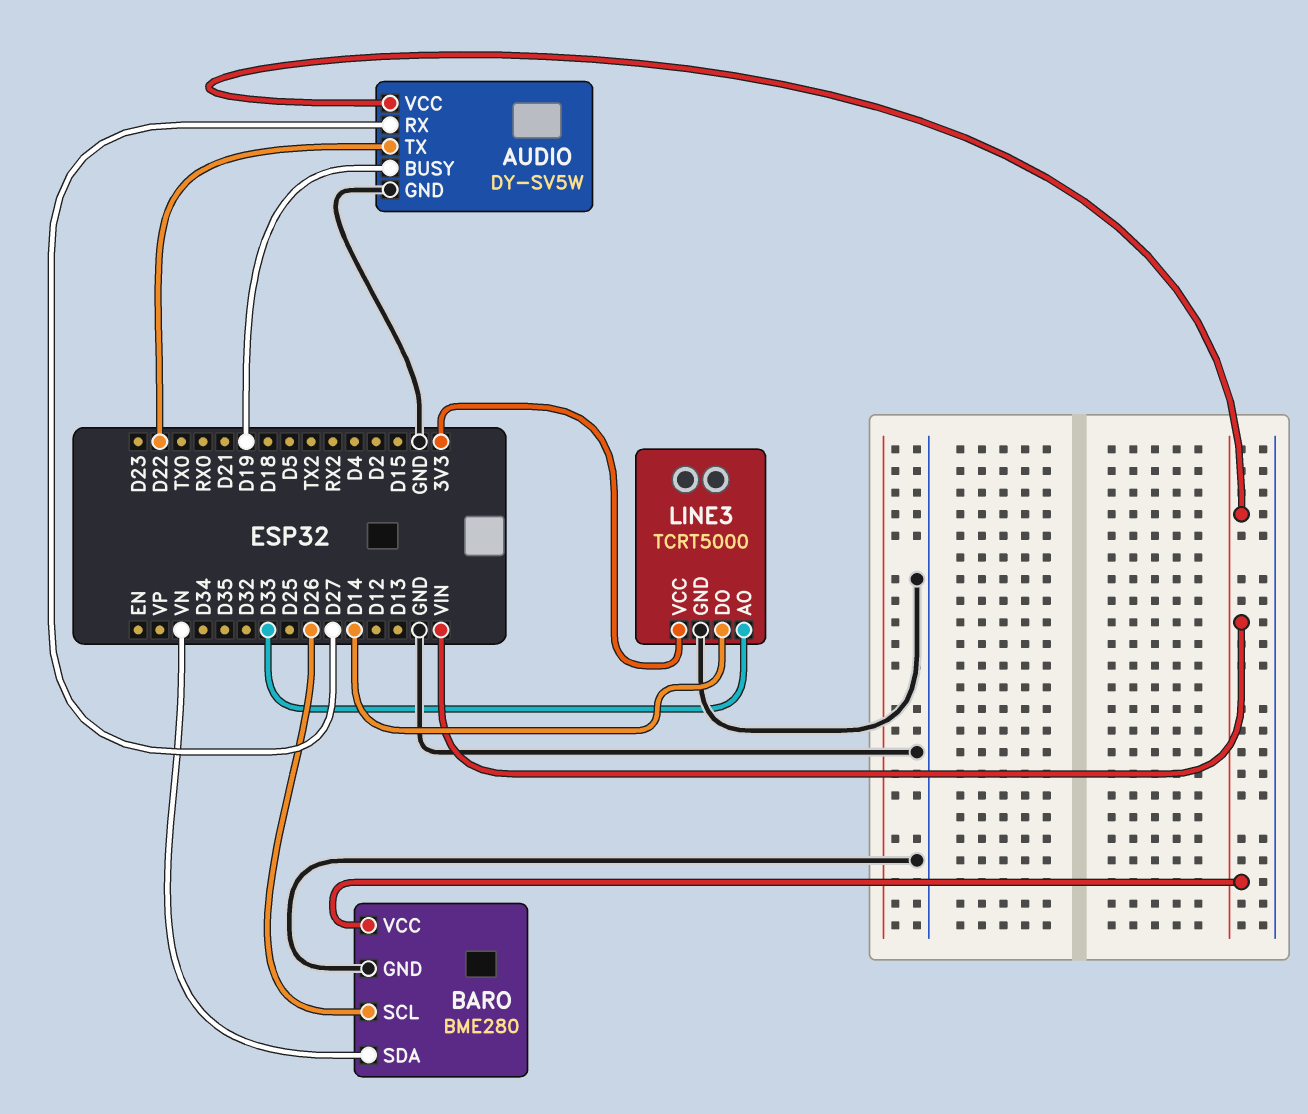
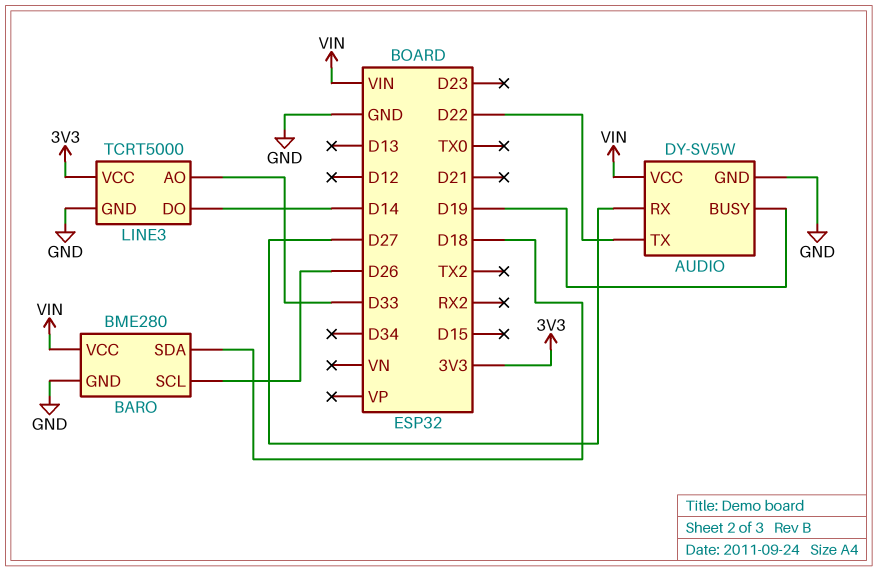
BARO pin SDA: VN -> D18

